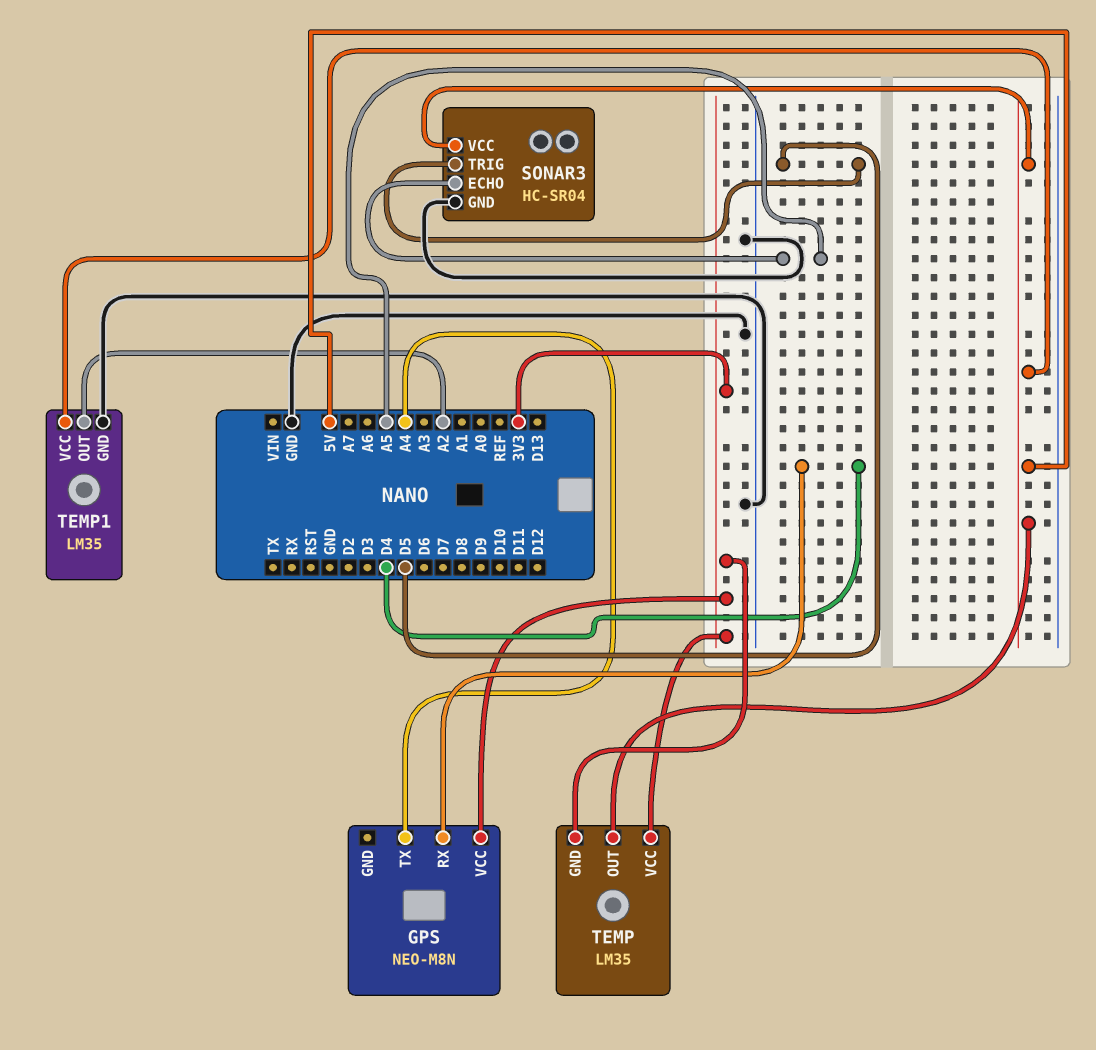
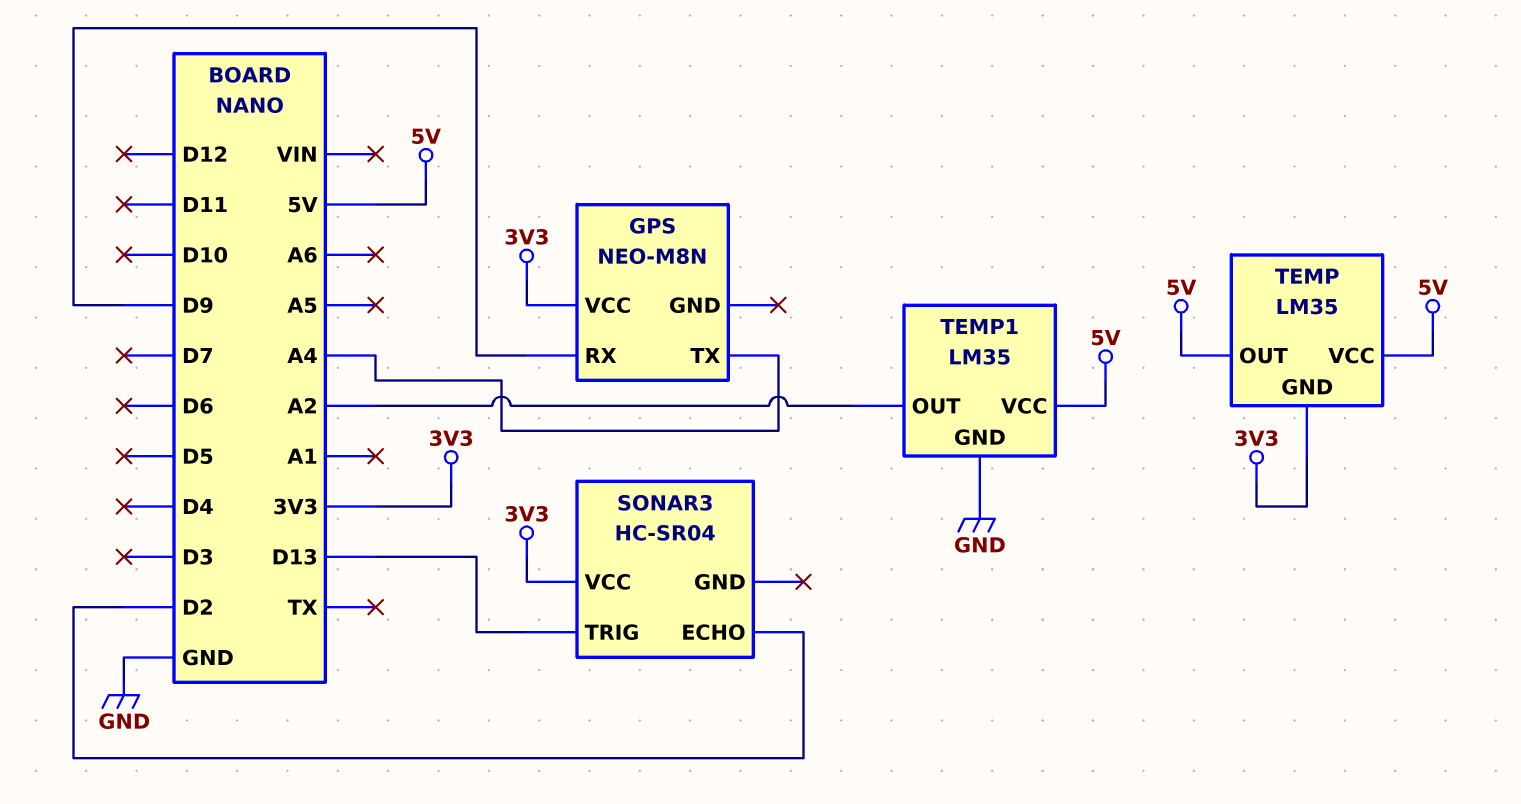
GPS pin RX: D4 -> D9
SONAR3 pin ECHO: A5 -> D2
SONAR3 pin GND: GND -> none
SONAR3 pin TRIG: D5 -> D13
SONAR3 pin VCC: 5V -> 3V3
TEMP pin VCC: 3V3 -> 5V

